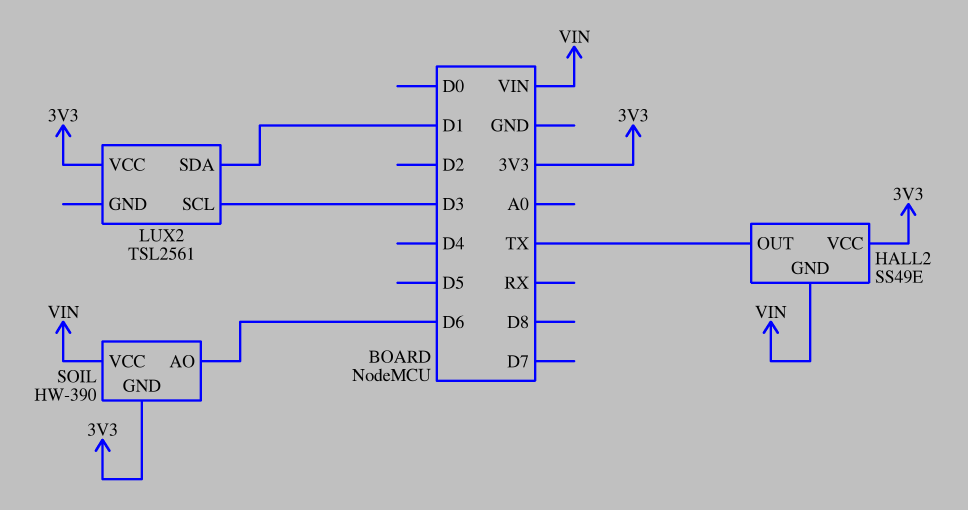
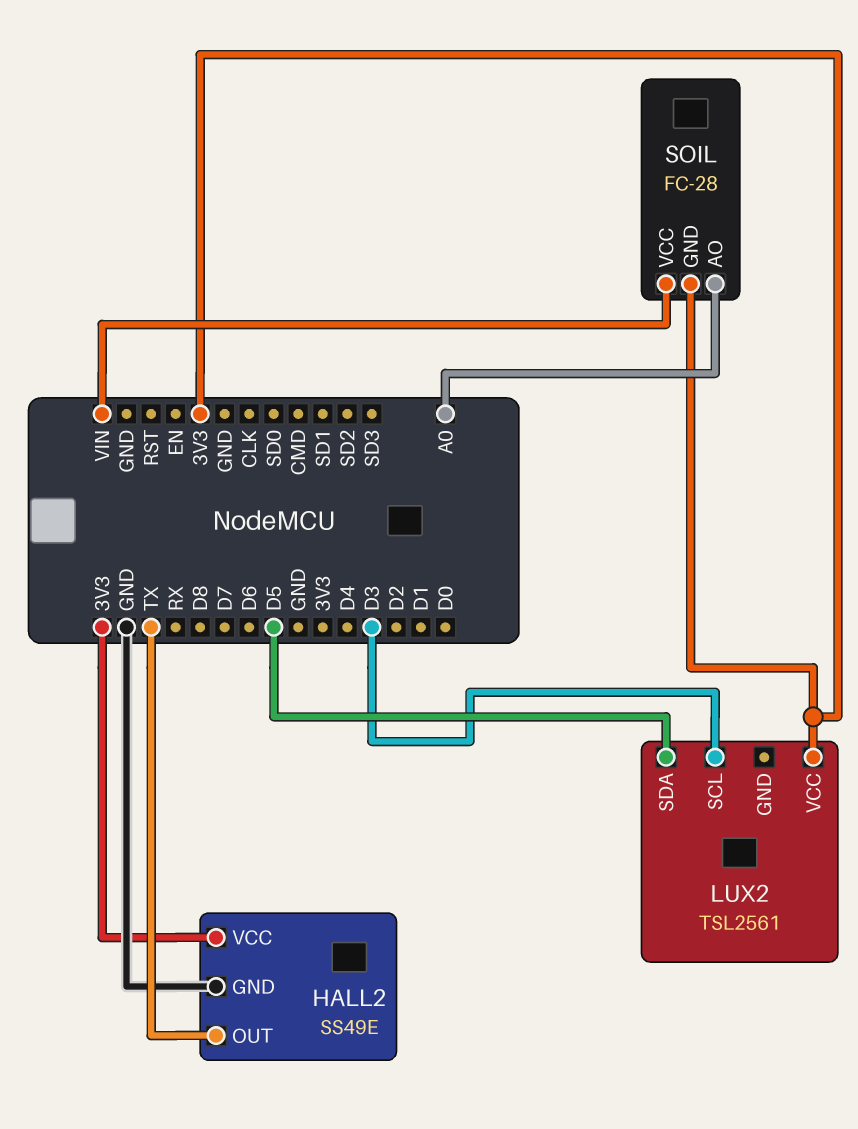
HALL2 pin GND: VIN -> GND
LUX2 pin SDA: D1 -> D5
SOIL: HW-390 -> FC-28
SOIL pin AO: D6 -> A0

